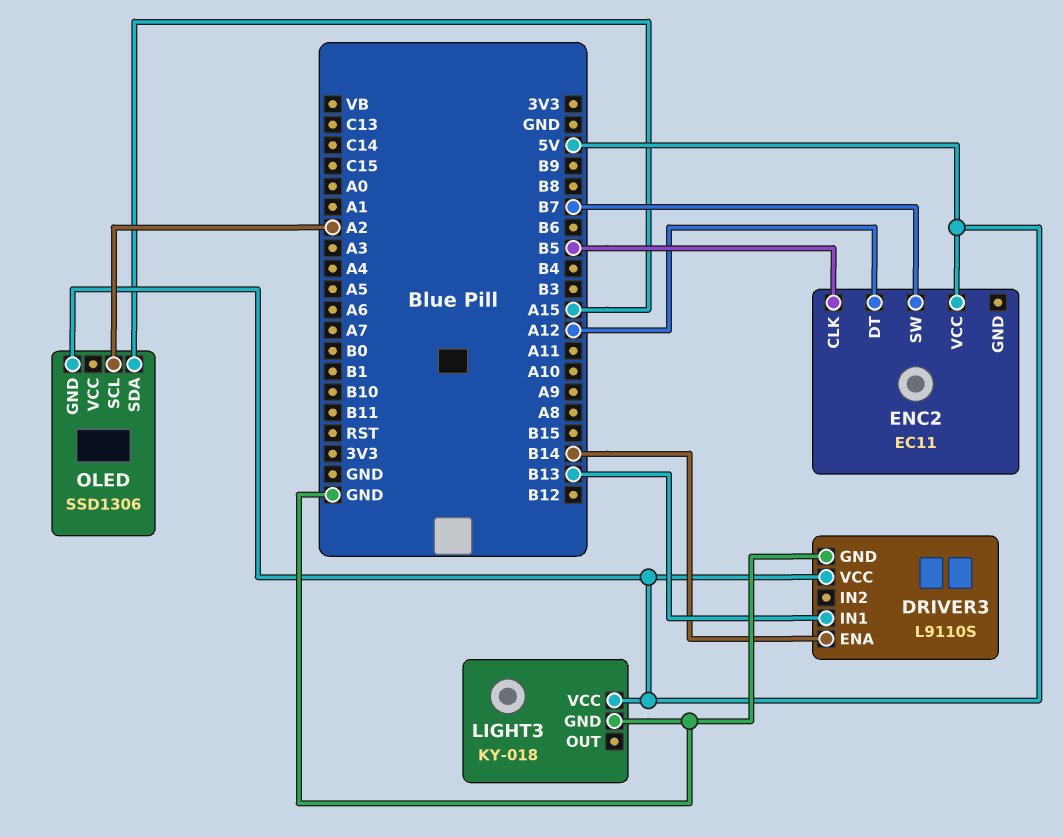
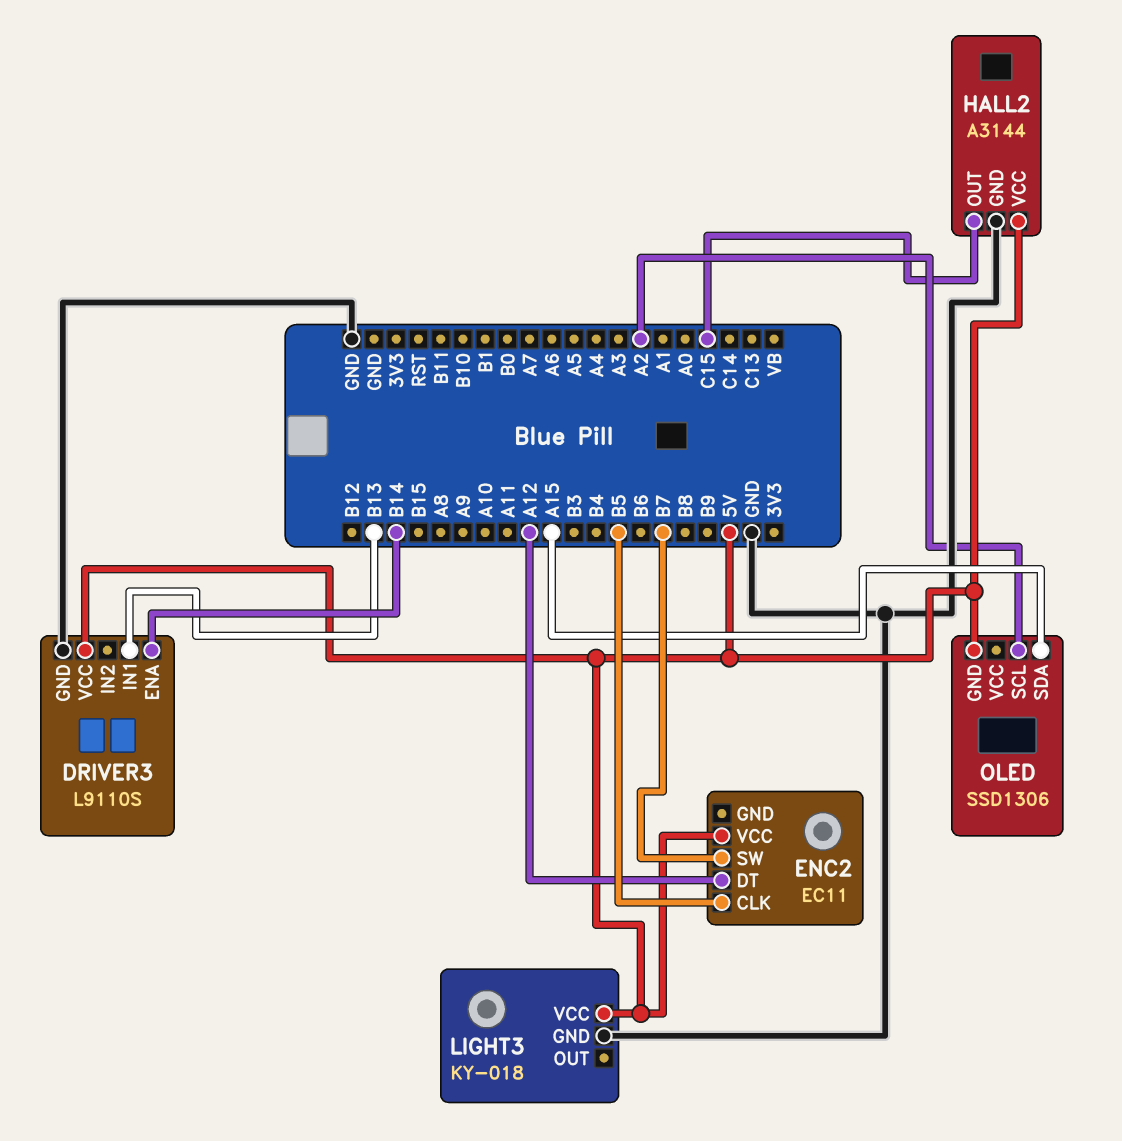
HALL2: none -> A3144
HALL2 pin GND: none -> GND
HALL2 pin OUT: none -> C15
HALL2 pin VCC: none -> 5V

